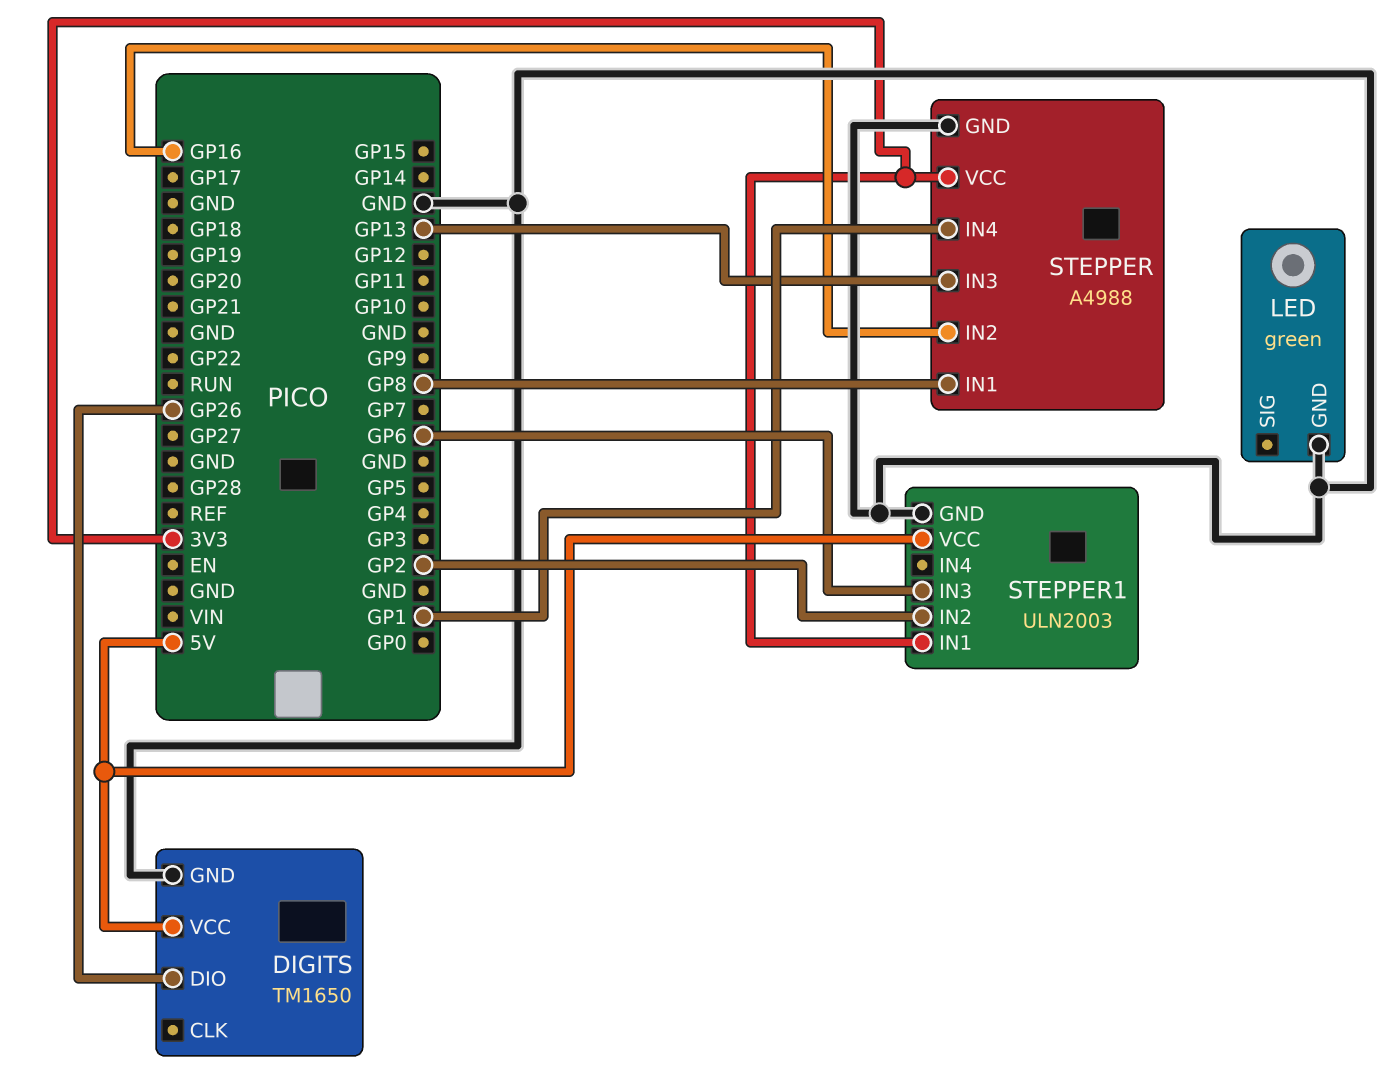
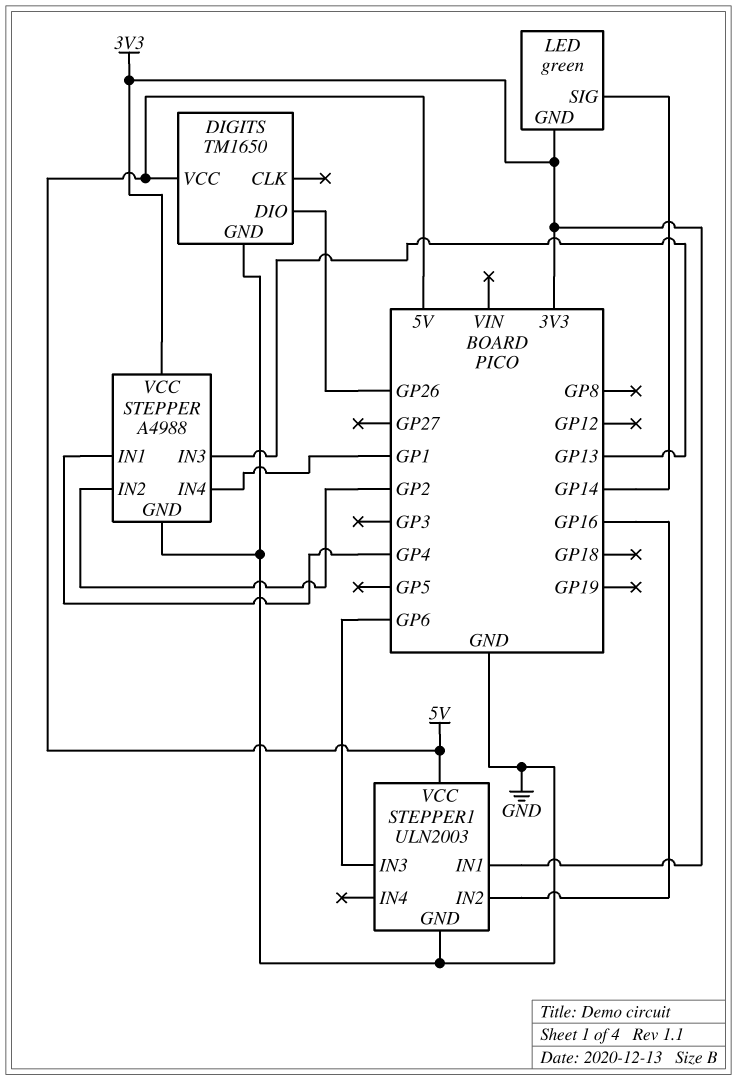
LED pin GND: GND -> 3V3
LED pin SIG: none -> GP14
STEPPER pin IN1: GP8 -> GP4
STEPPER pin IN2: GP16 -> GP2
STEPPER1 pin IN2: GP2 -> GP16

